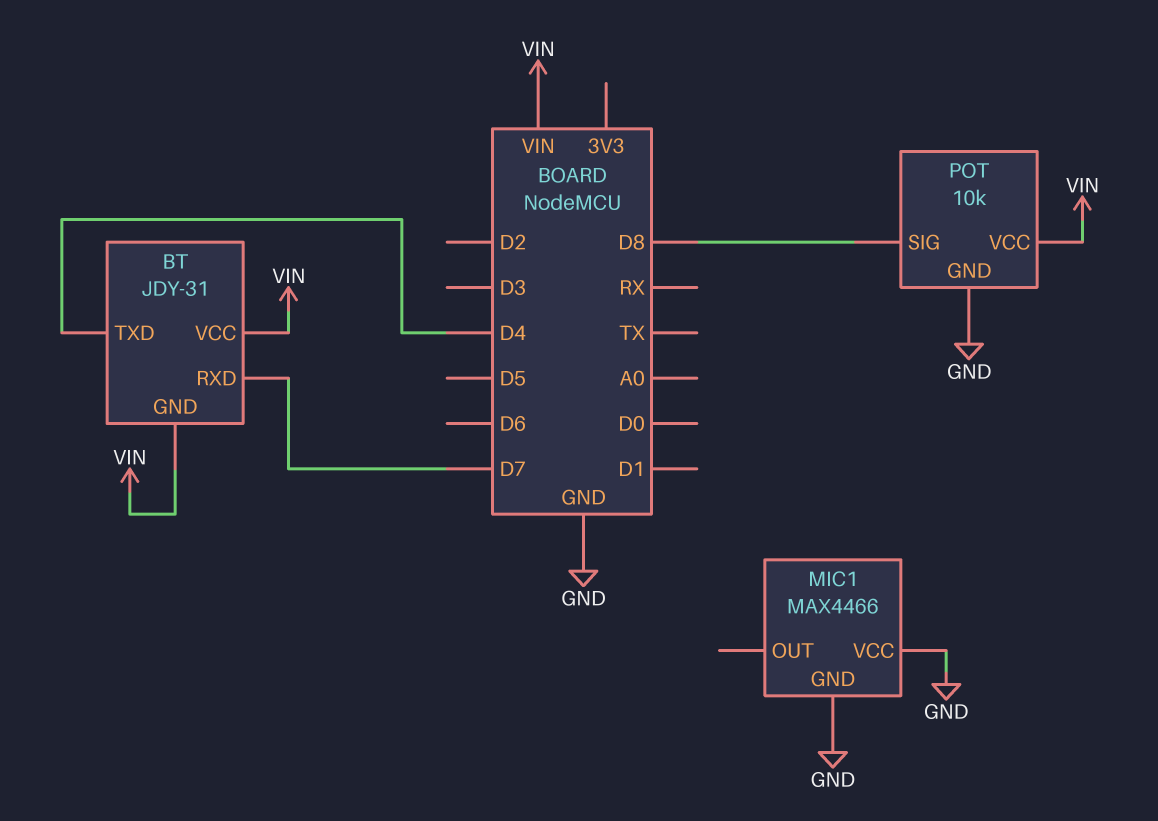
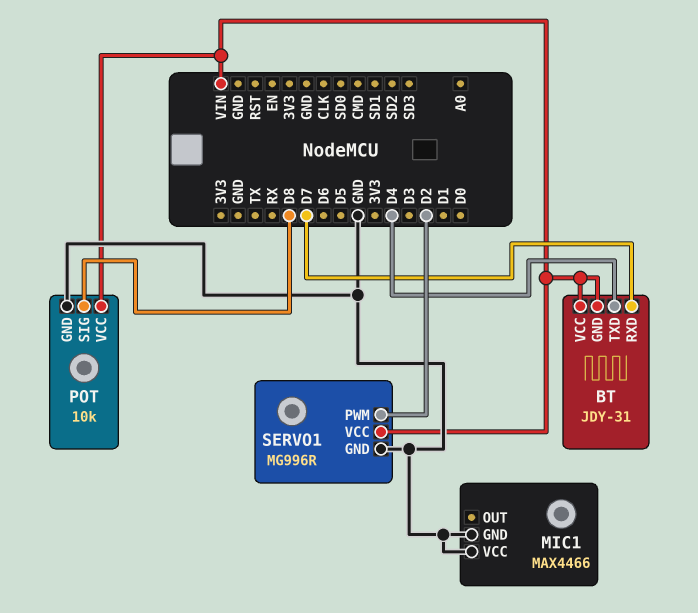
SERVO1: none -> MG996R
SERVO1 pin GND: none -> GND
SERVO1 pin PWM: none -> D2
SERVO1 pin VCC: none -> VIN

